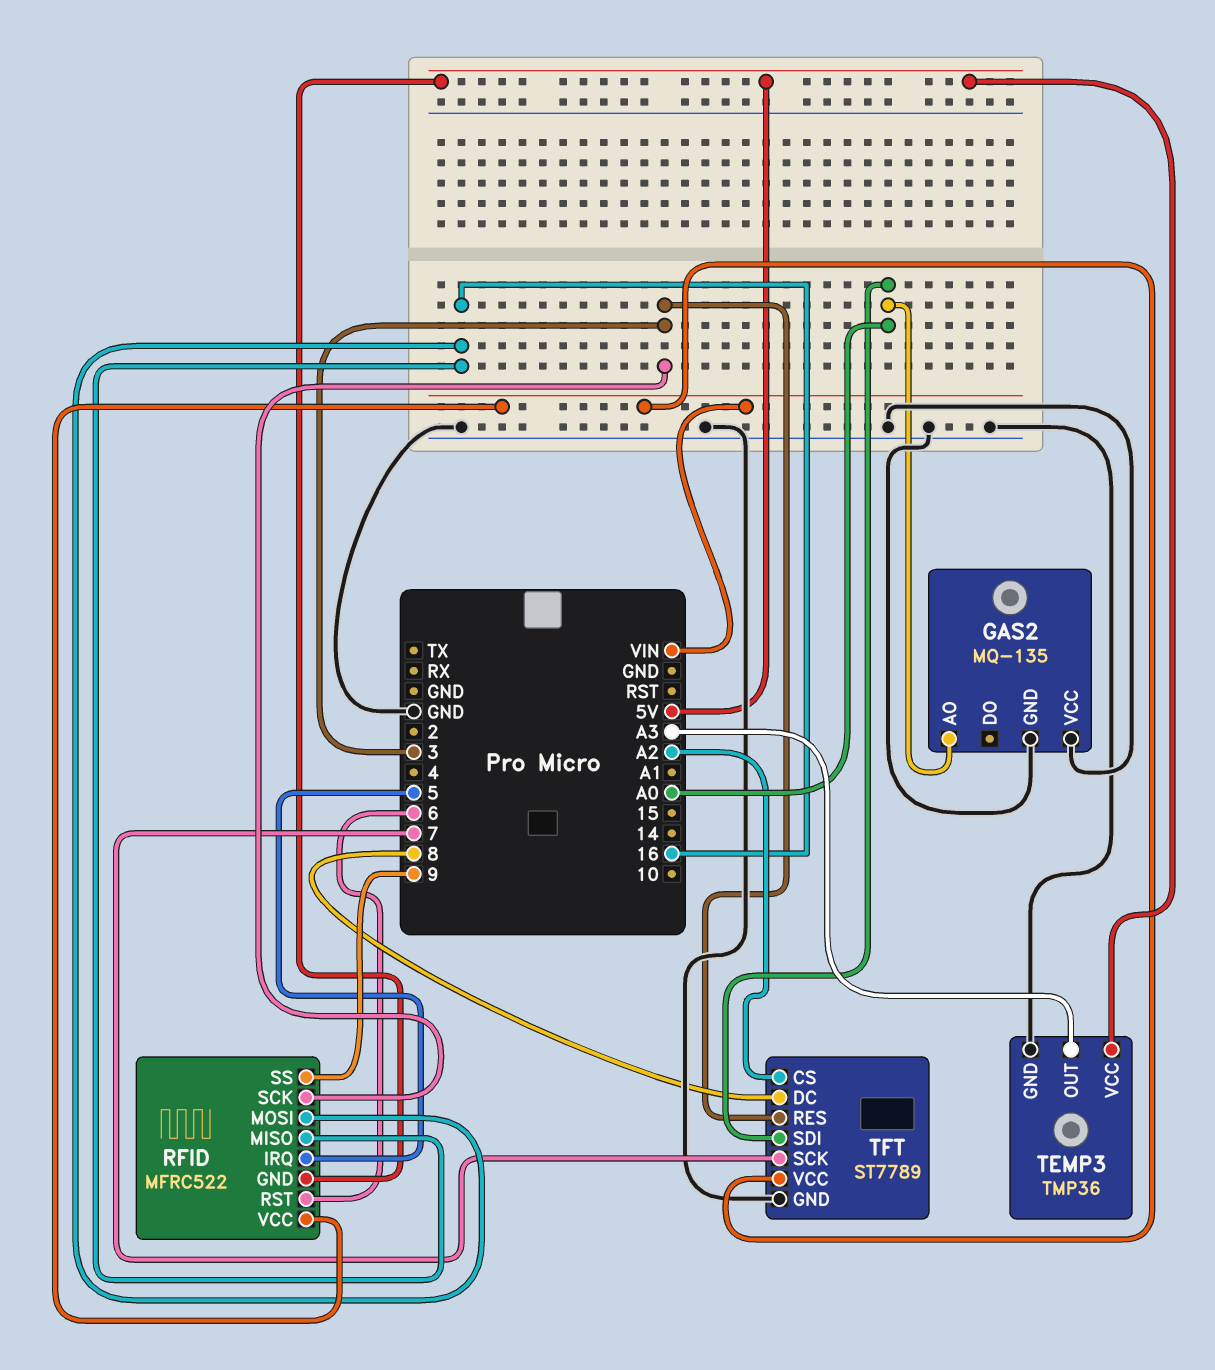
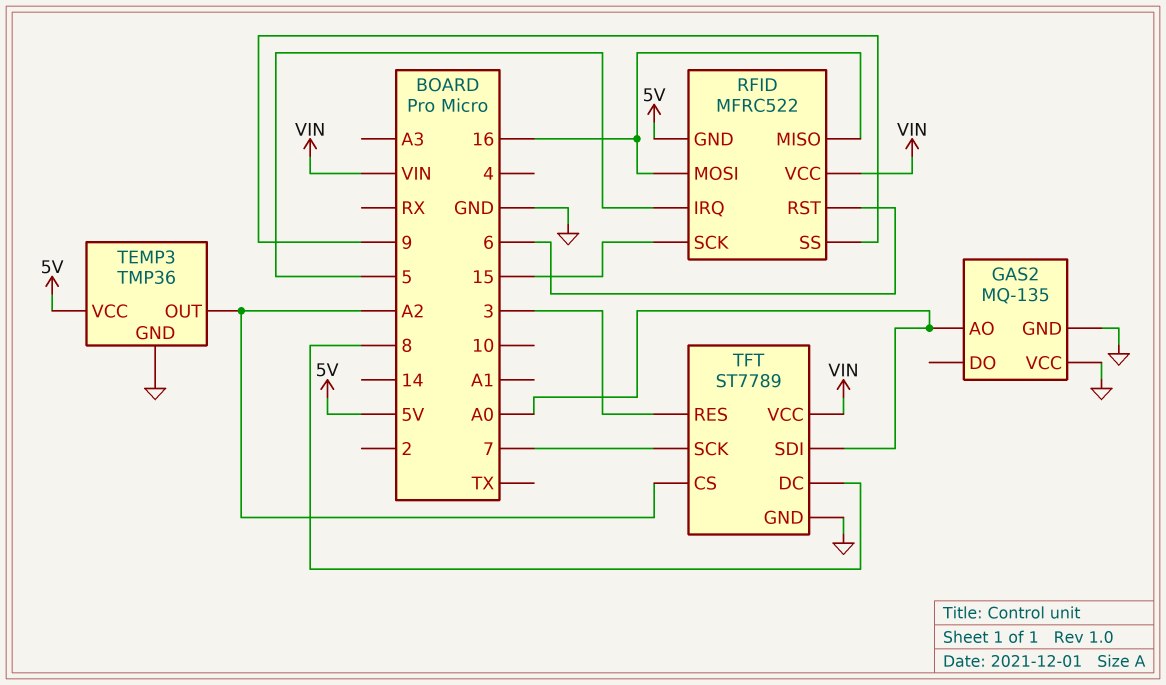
RFID pin SCK: 3 -> 15
TEMP3 pin OUT: A3 -> A2

